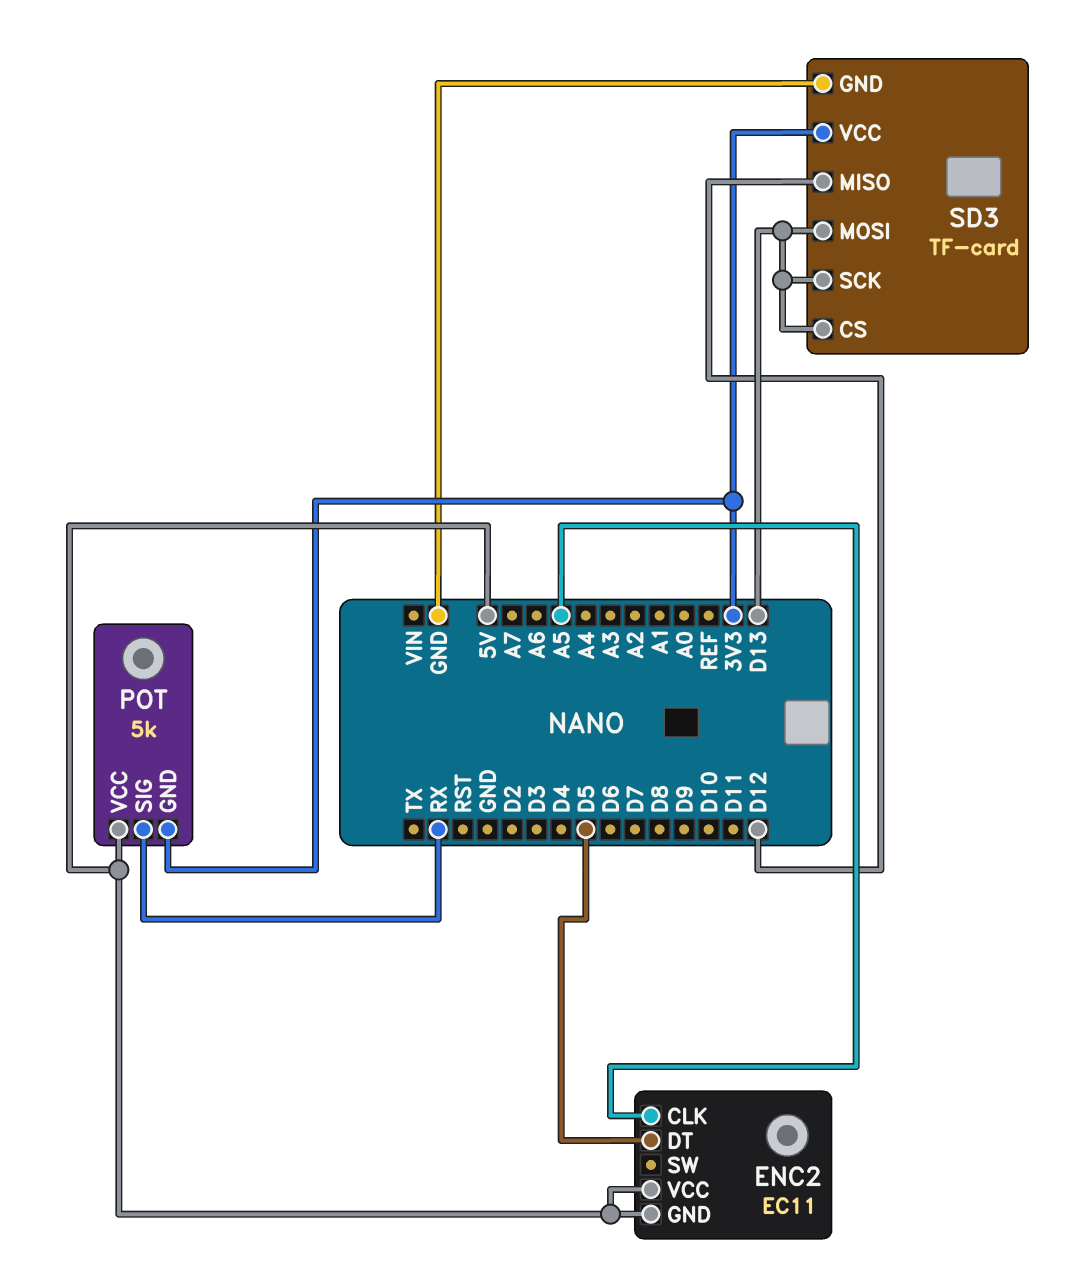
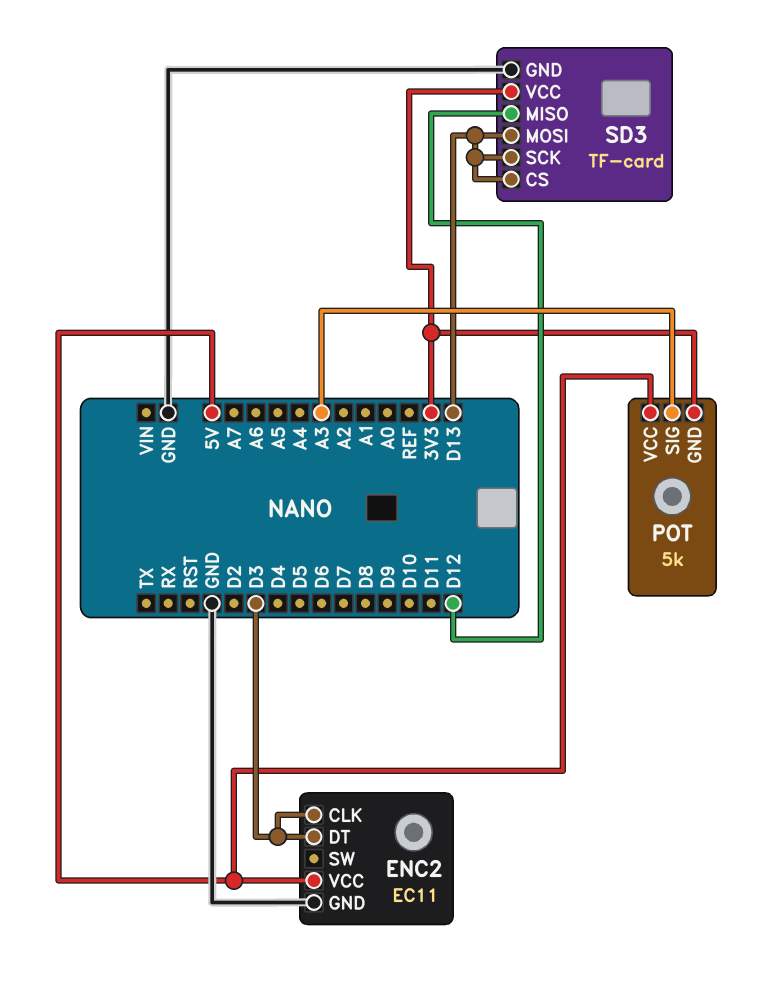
ENC2 pin CLK: A5 -> D3
ENC2 pin DT: D5 -> D3
ENC2 pin GND: 5V -> GND
POT pin SIG: RX -> A3

